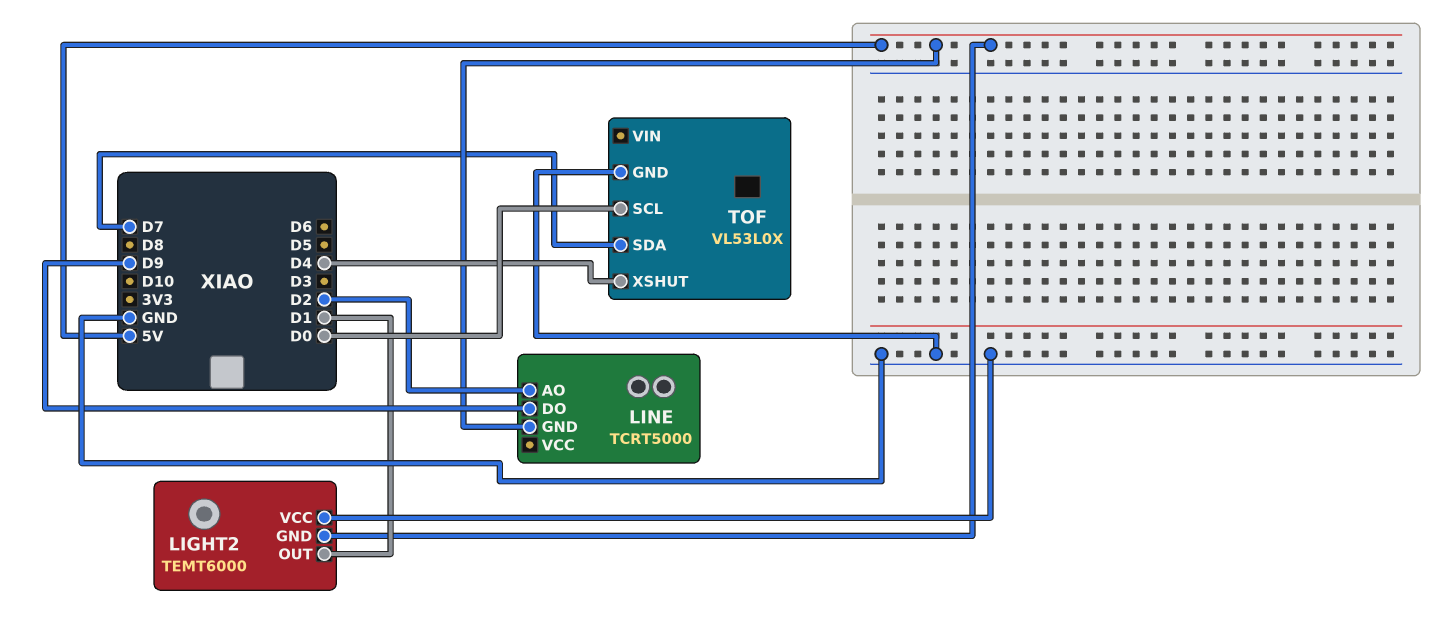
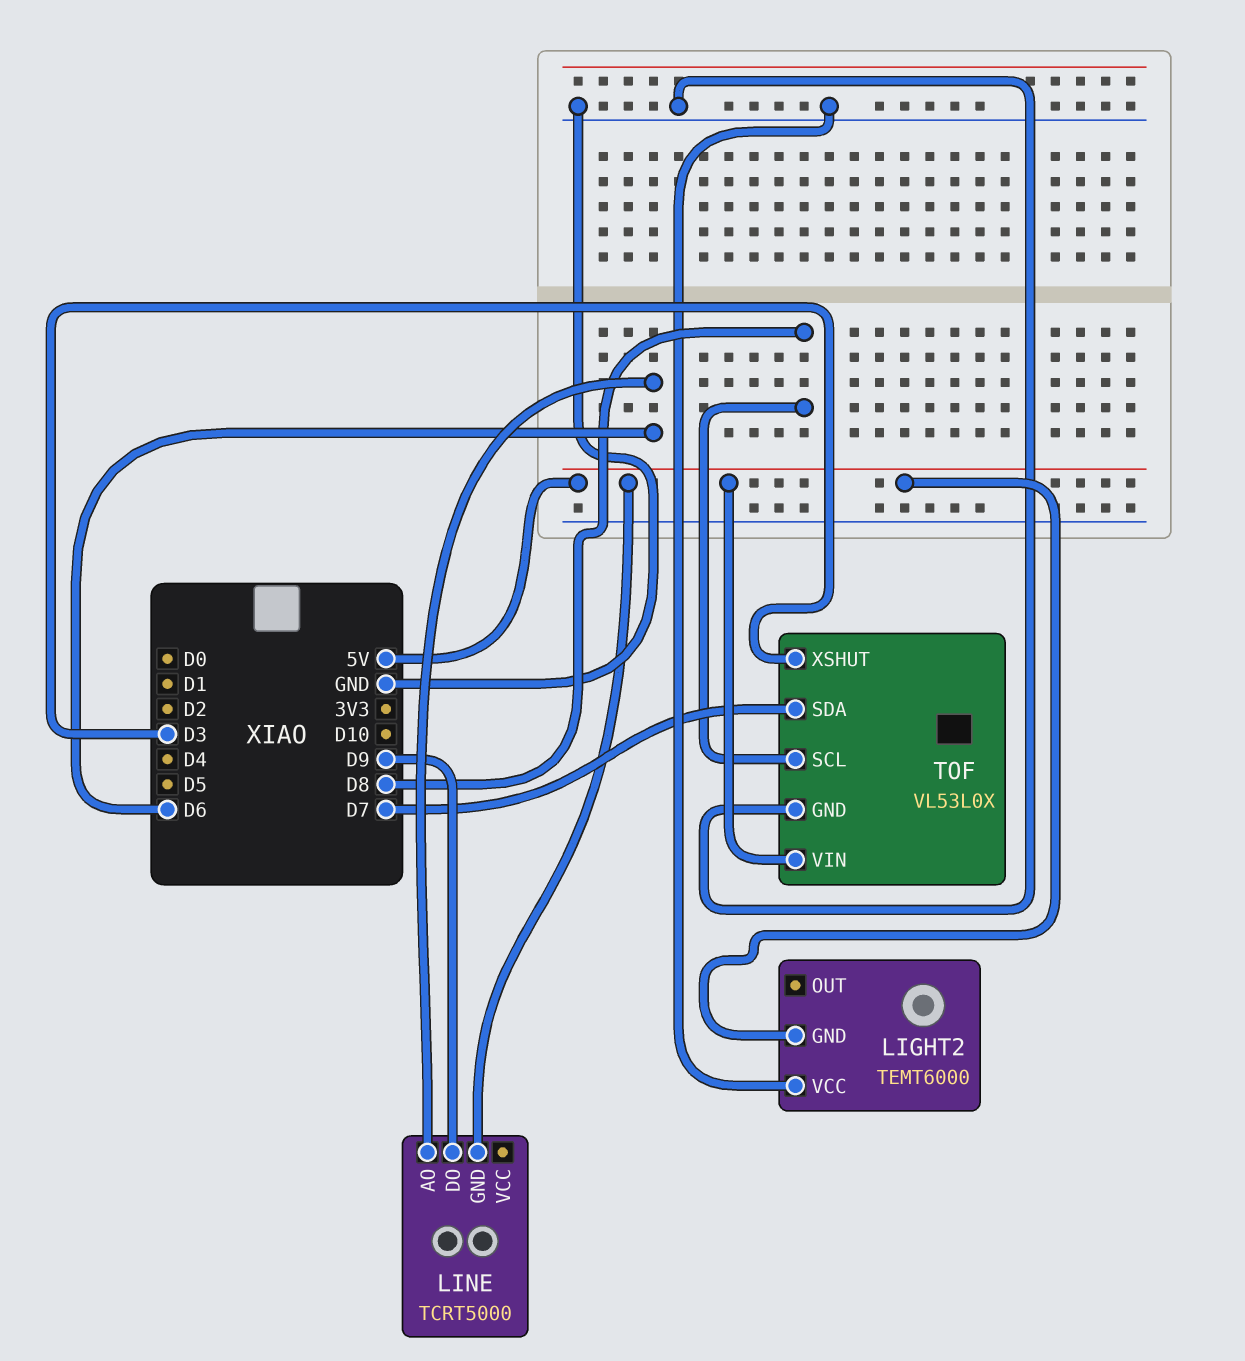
LIGHT2 pin OUT: D1 -> none
LINE pin AO: D2 -> D6
TOF pin SCL: D0 -> D8
TOF pin VIN: none -> 5V
TOF pin XSHUT: D4 -> D3

